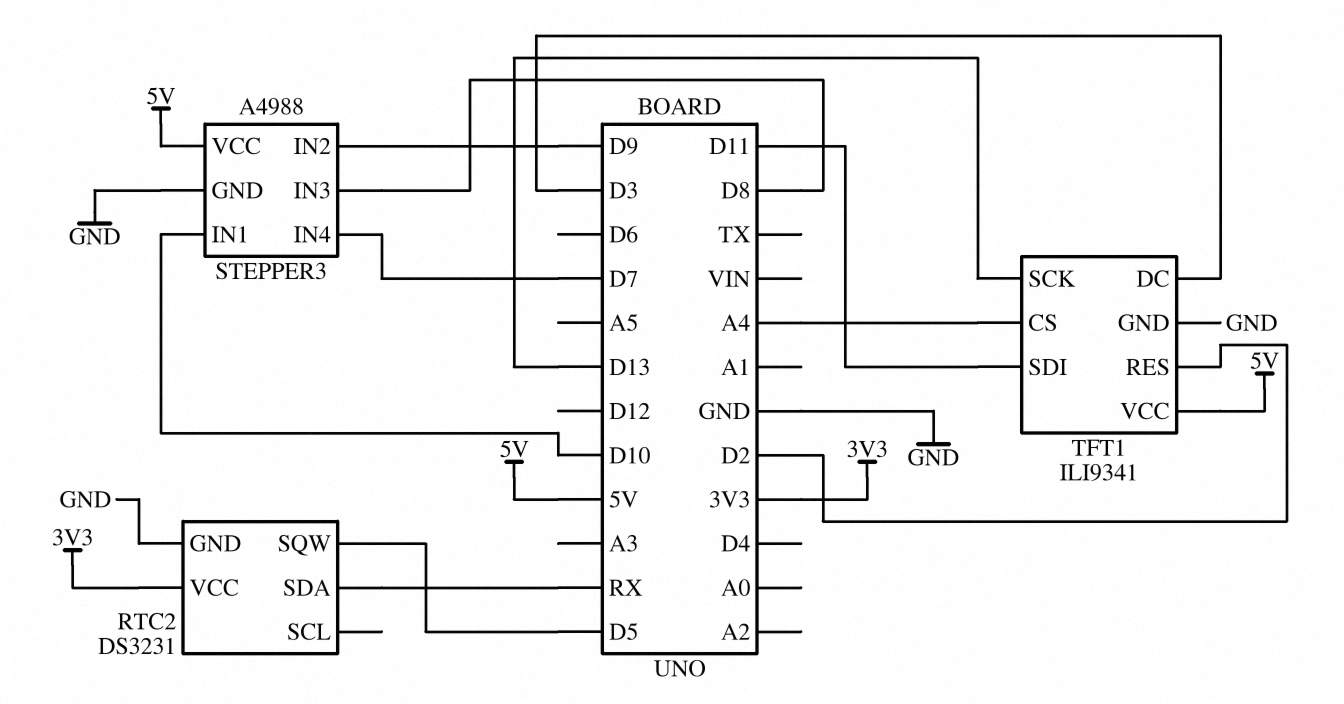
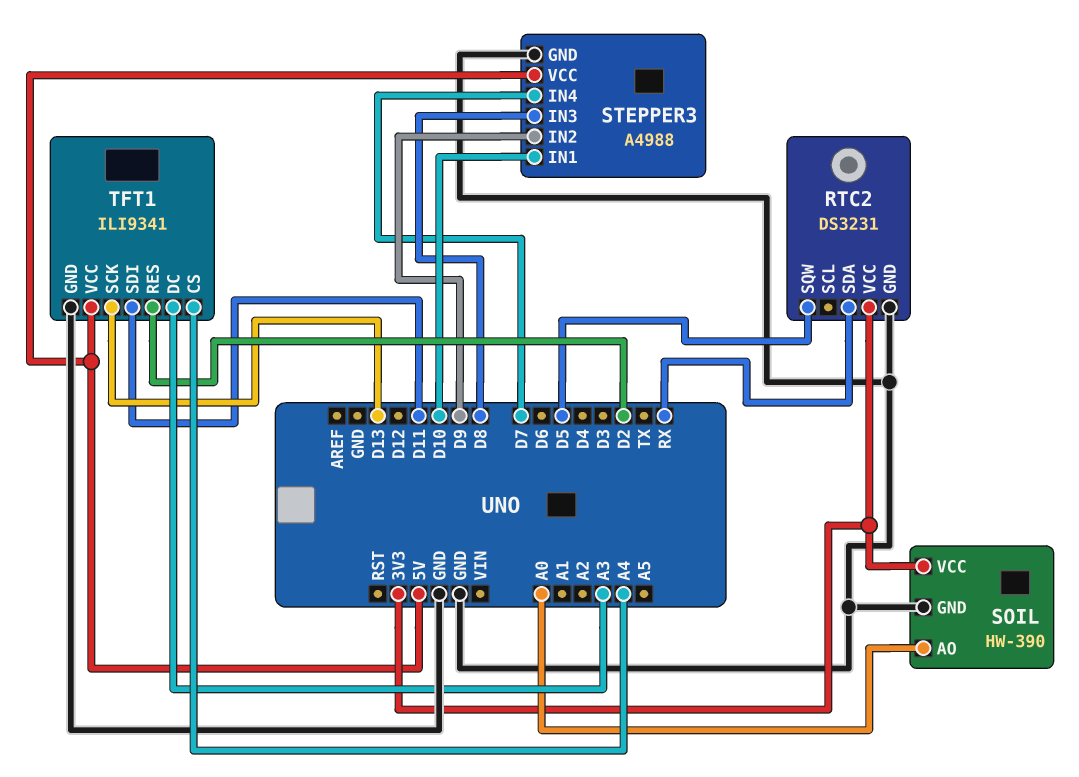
SOIL: none -> HW-390
SOIL pin AO: none -> A0
SOIL pin GND: none -> GND
SOIL pin VCC: none -> 3V3
TFT1 pin DC: D3 -> A3

